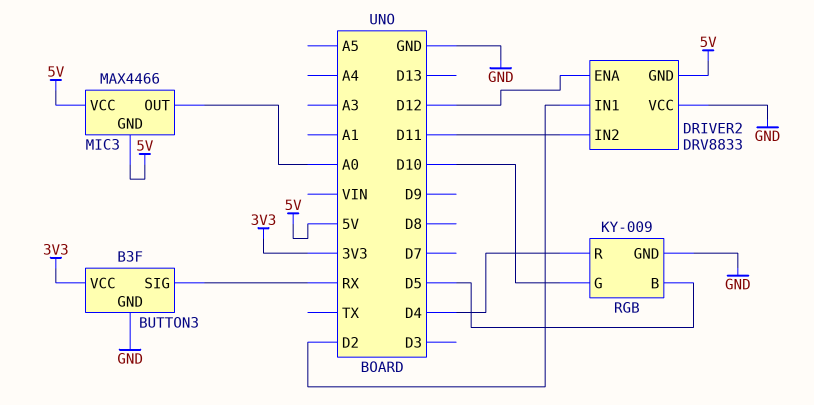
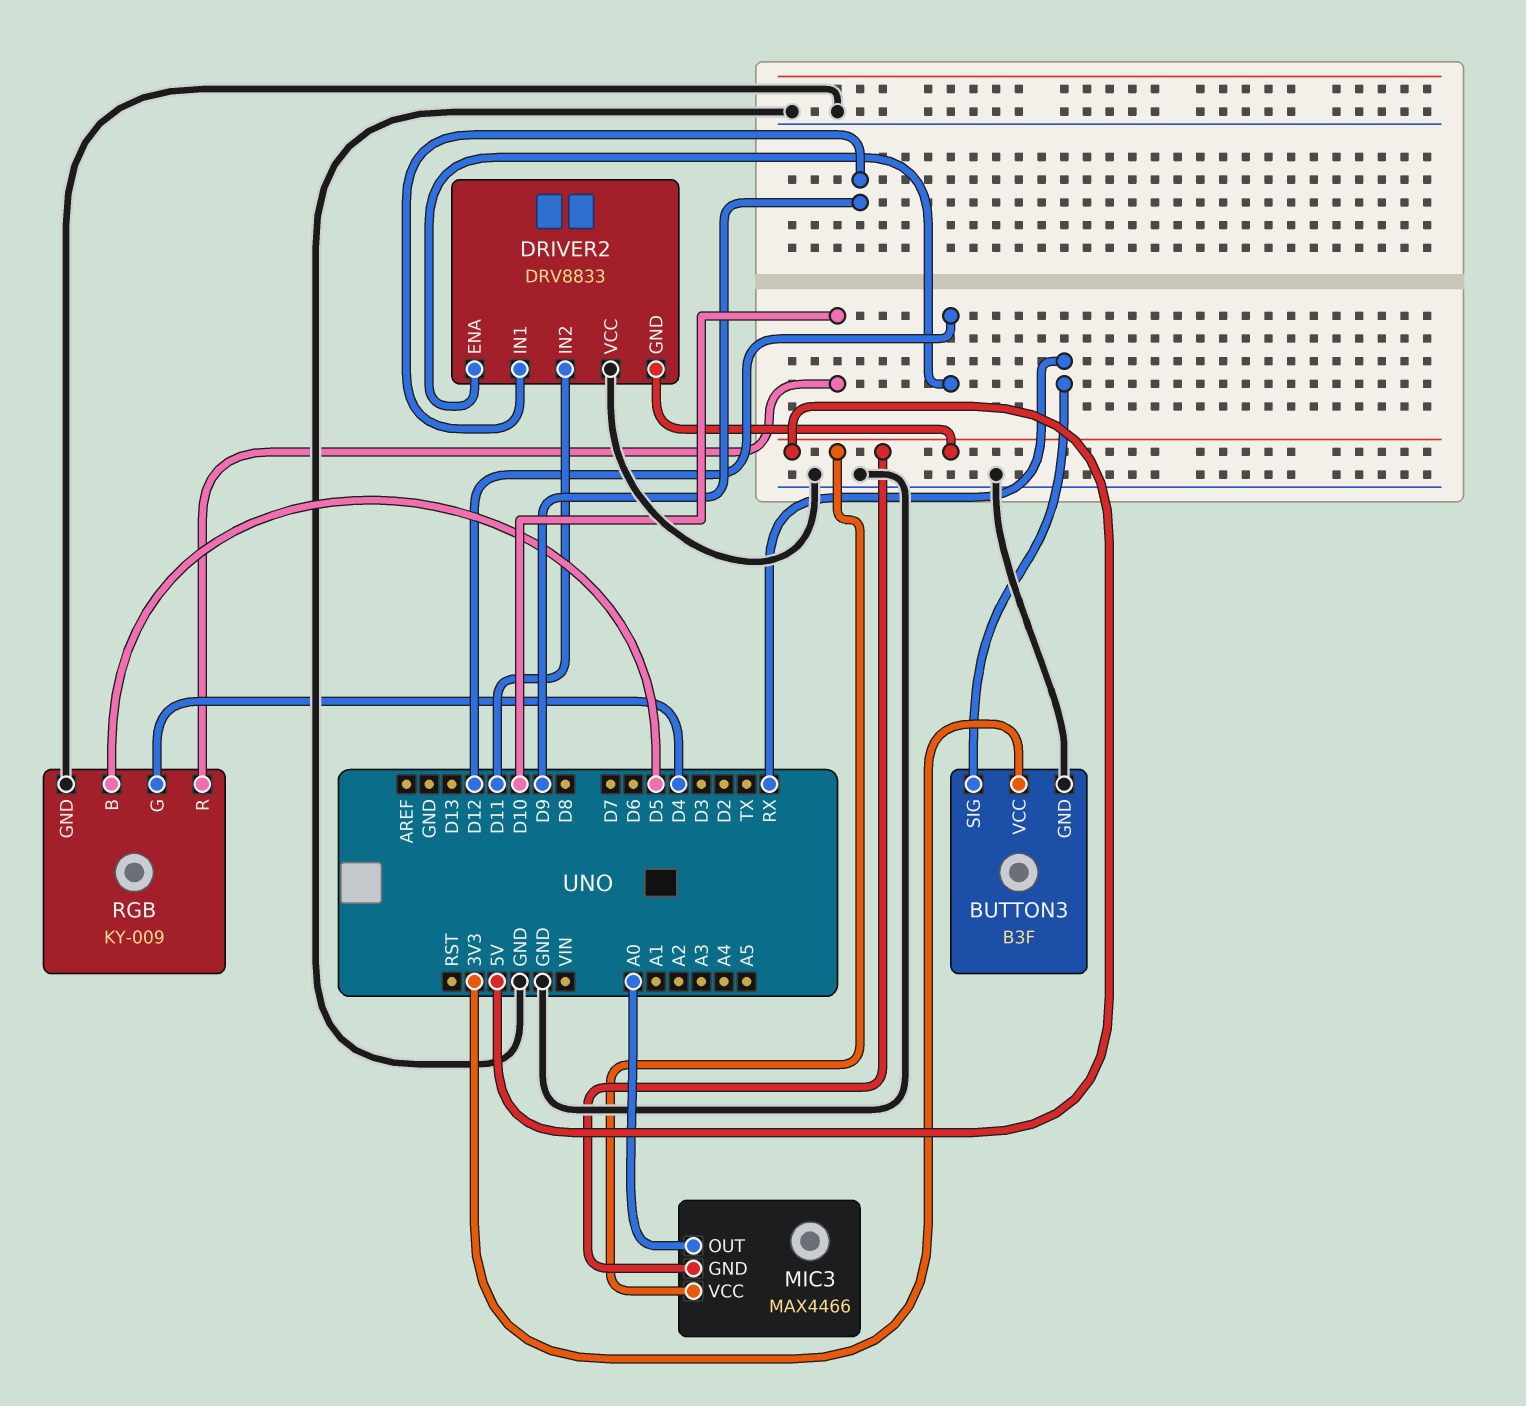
DRIVER2 pin IN1: D2 -> D9
RGB pin G: D10 -> D4
RGB pin R: D4 -> D10

